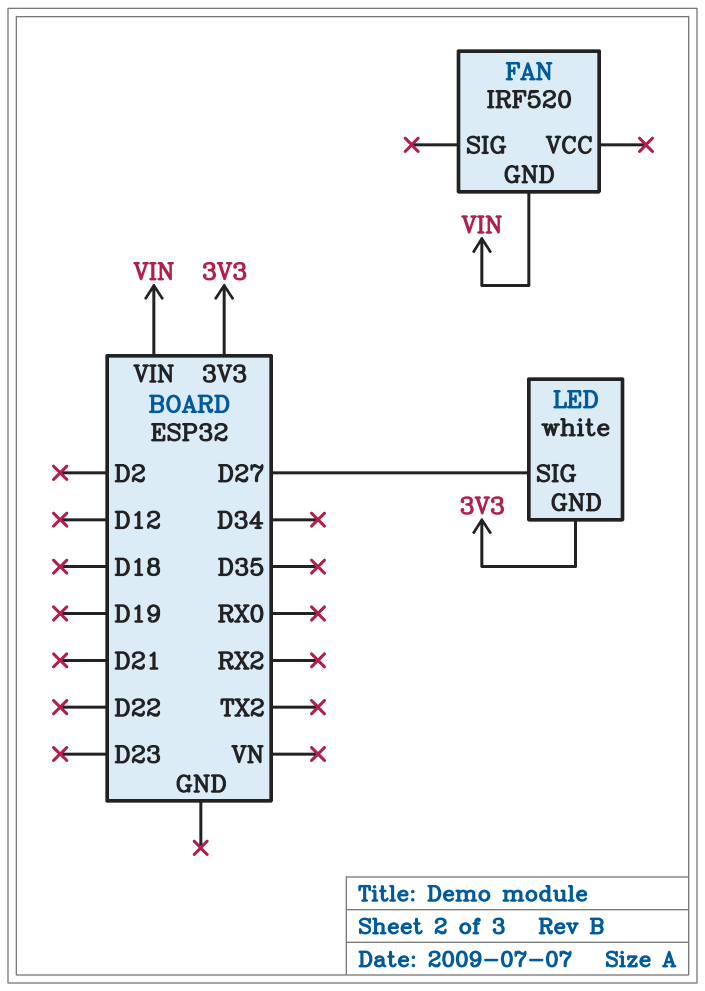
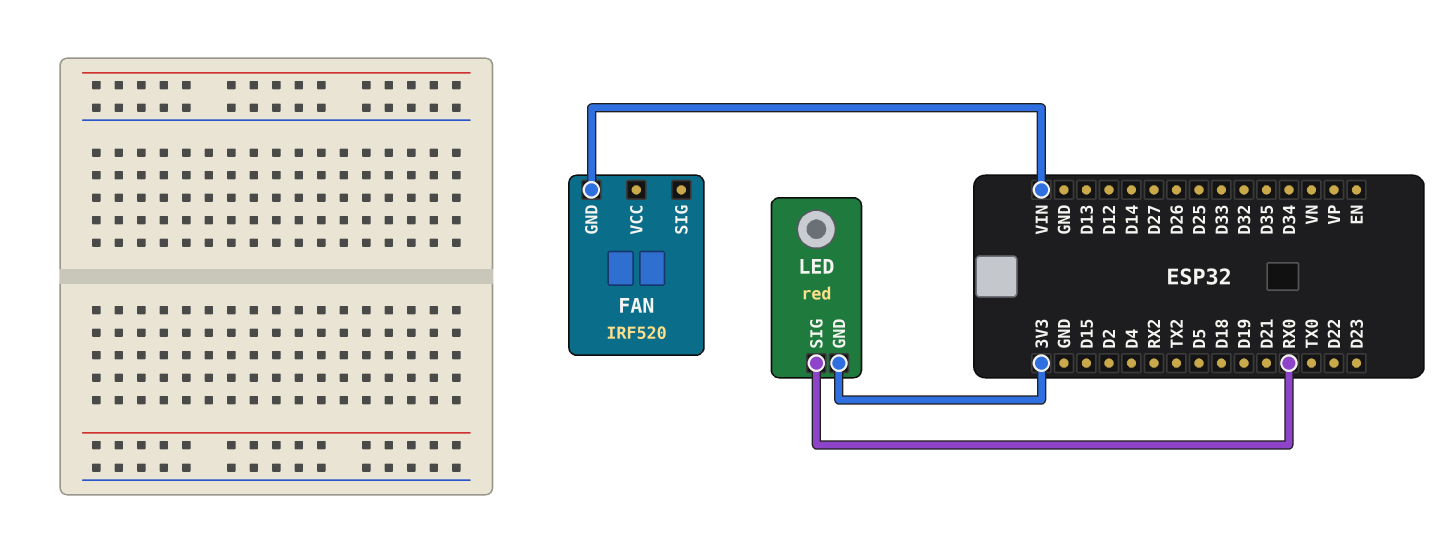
LED: white -> red
LED pin SIG: D27 -> RX0

